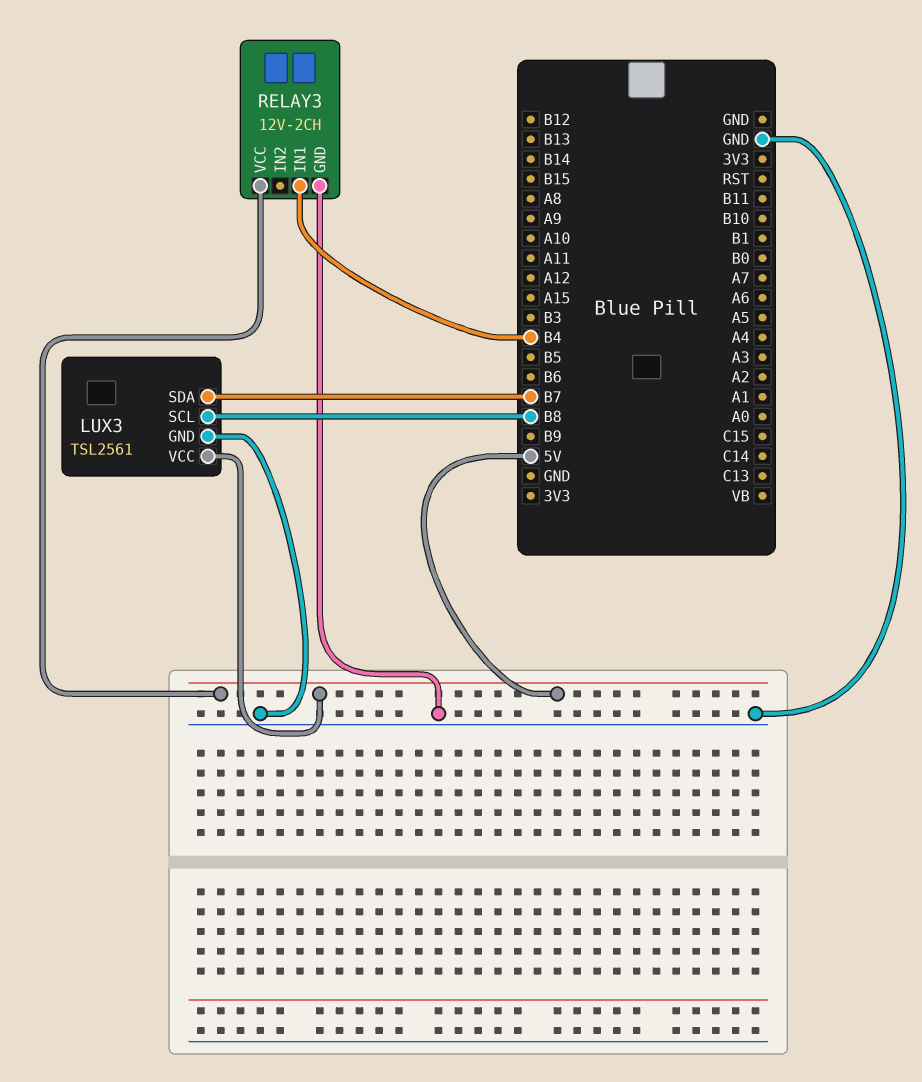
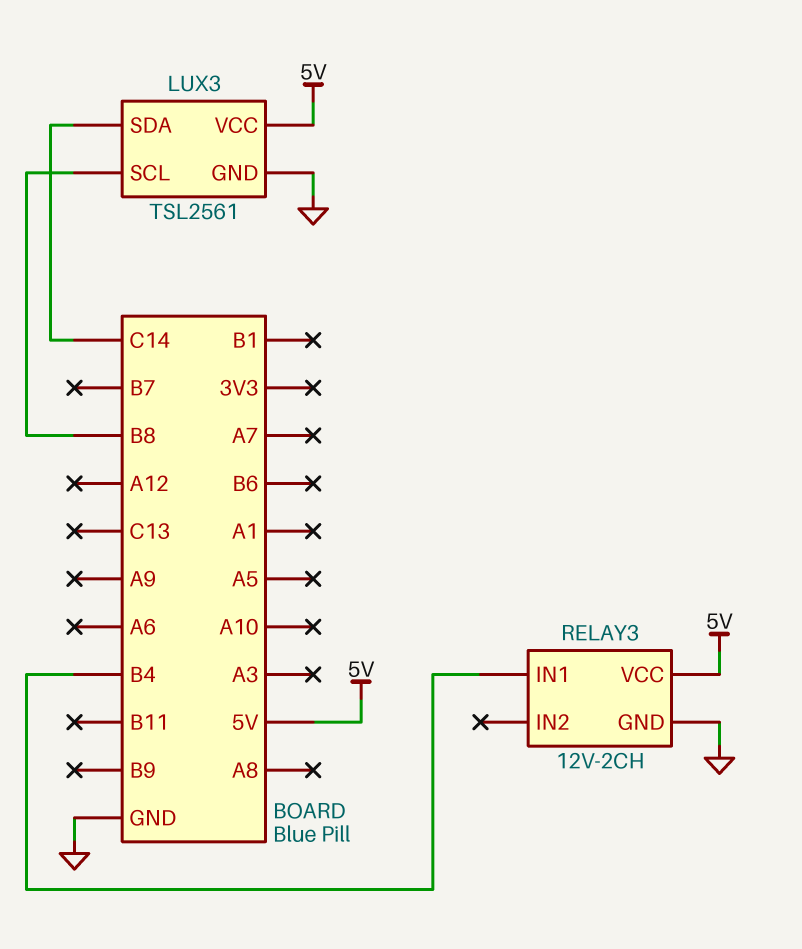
LUX3 pin SDA: B7 -> C14

